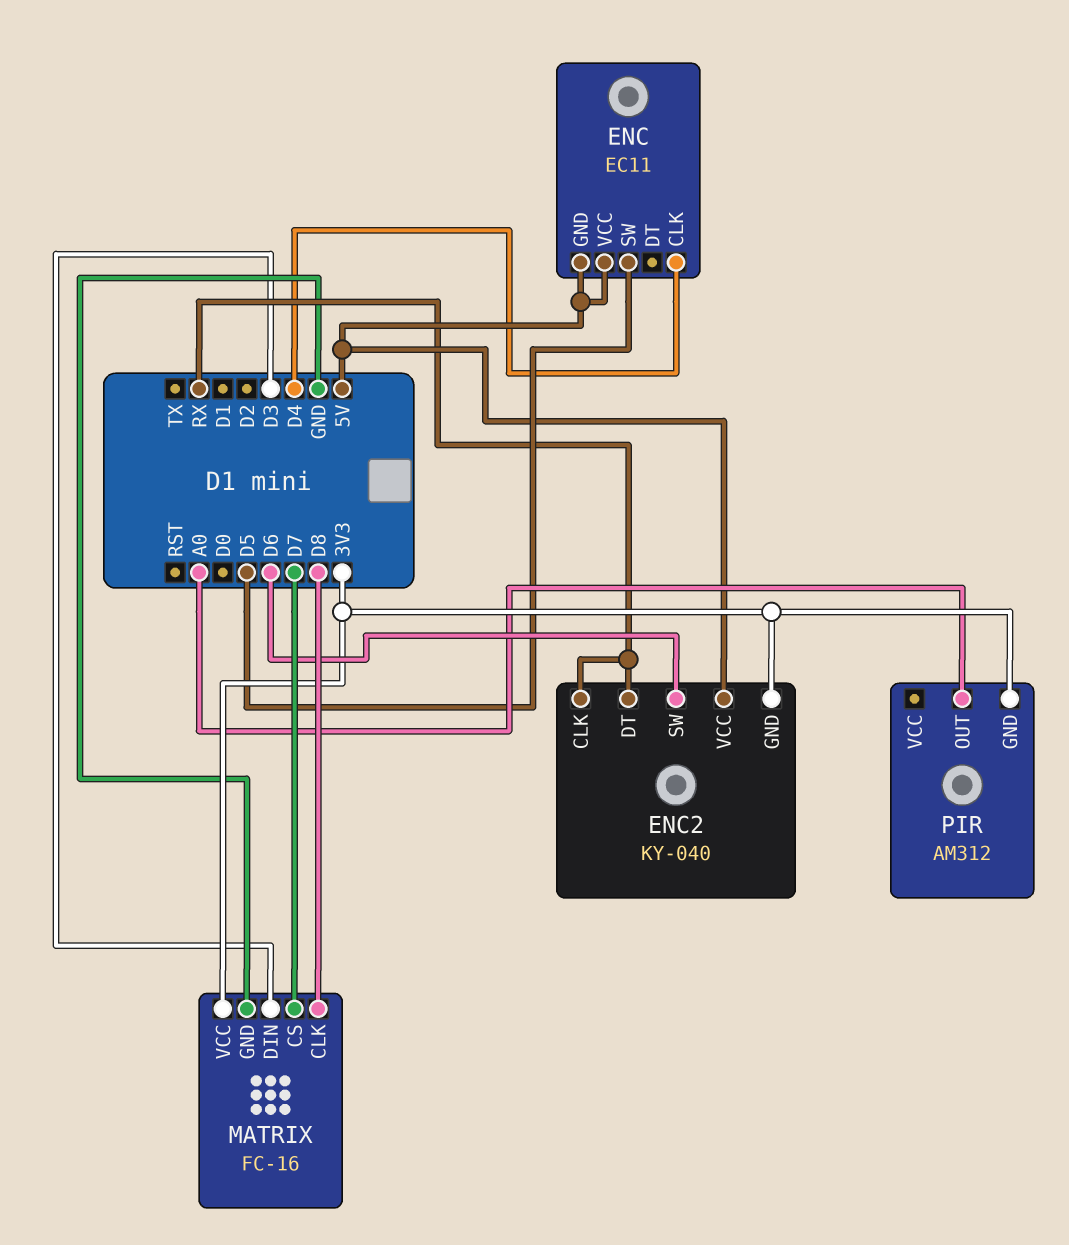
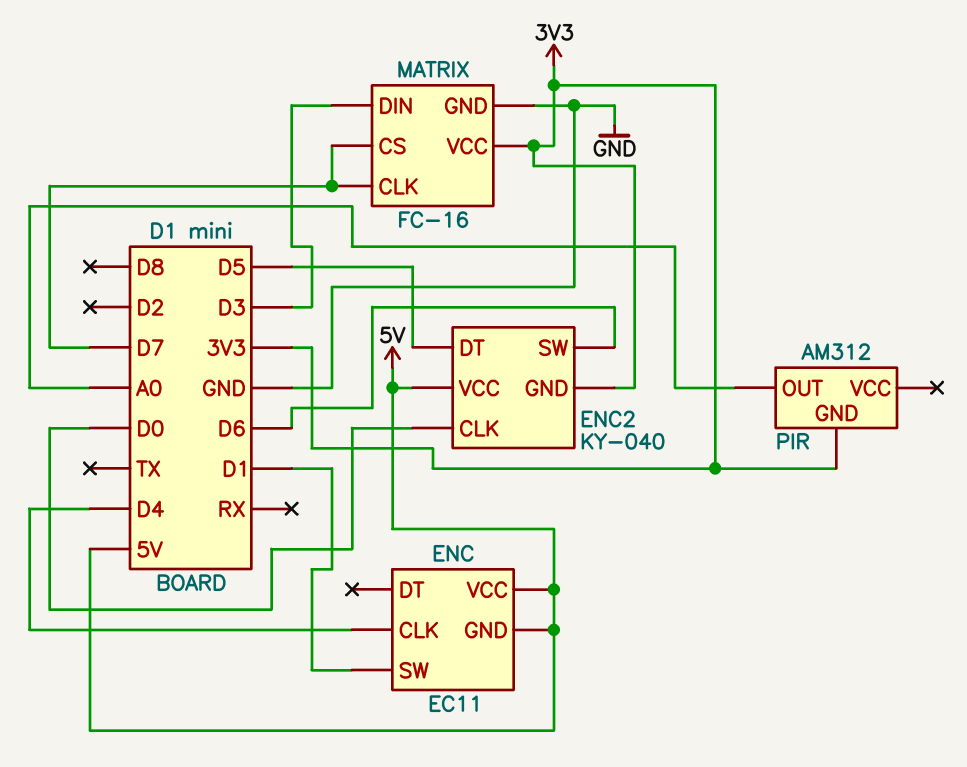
ENC pin SW: D5 -> D1
ENC2 pin CLK: RX -> D0
ENC2 pin DT: RX -> D5
MATRIX pin CLK: D8 -> D7

